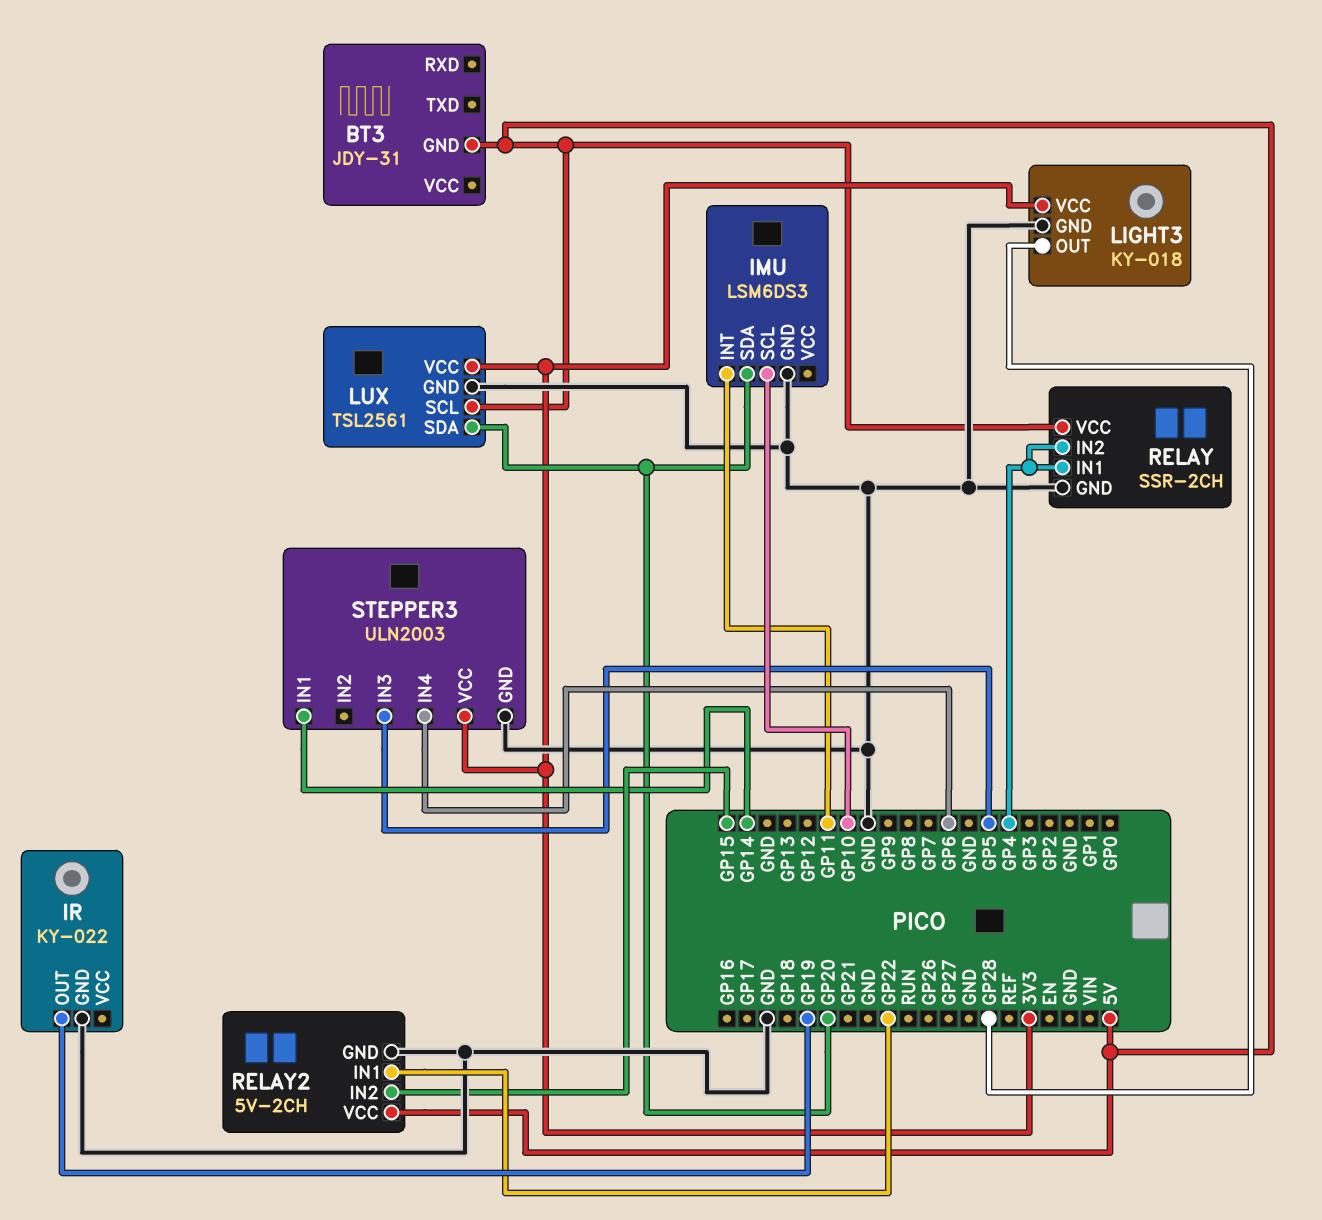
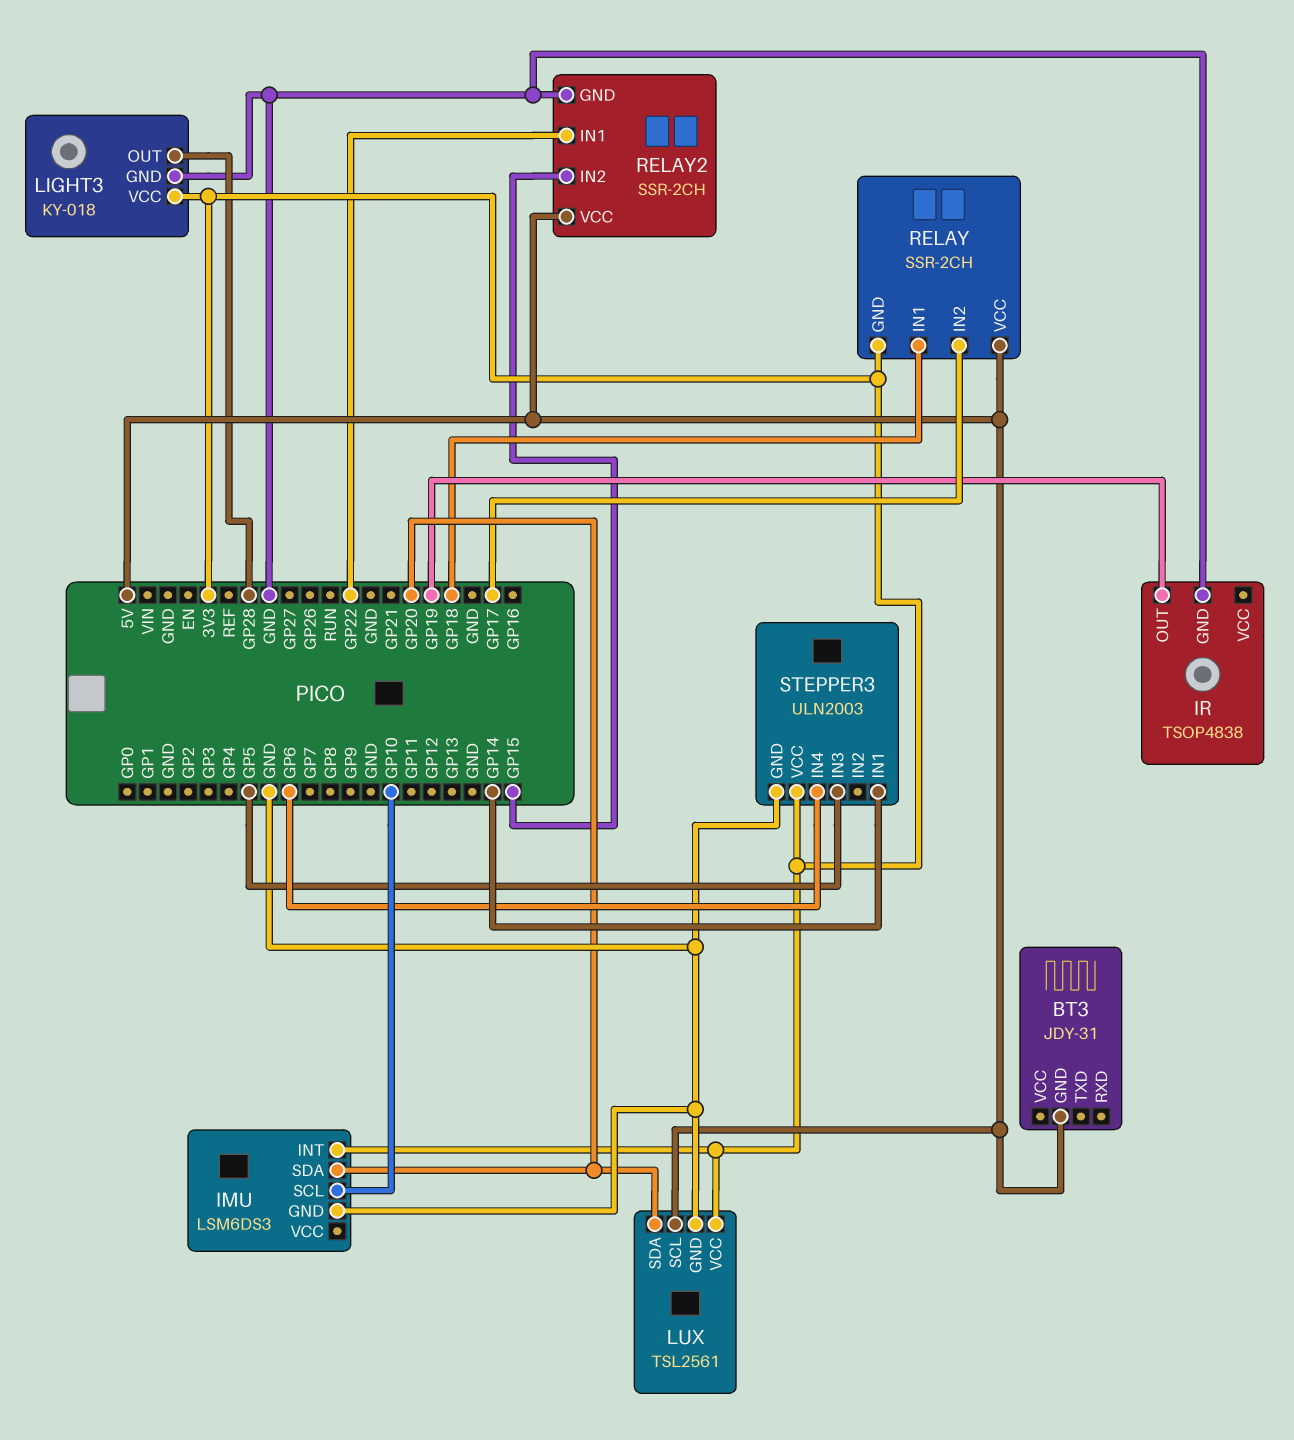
IMU pin INT: GP11 -> 3V3
IR: KY-022 -> TSOP4838
RELAY pin GND: GND -> 3V3
RELAY pin IN1: GP4 -> GP18
RELAY pin IN2: GP4 -> GP17
RELAY2: 5V-2CH -> SSR-2CH

